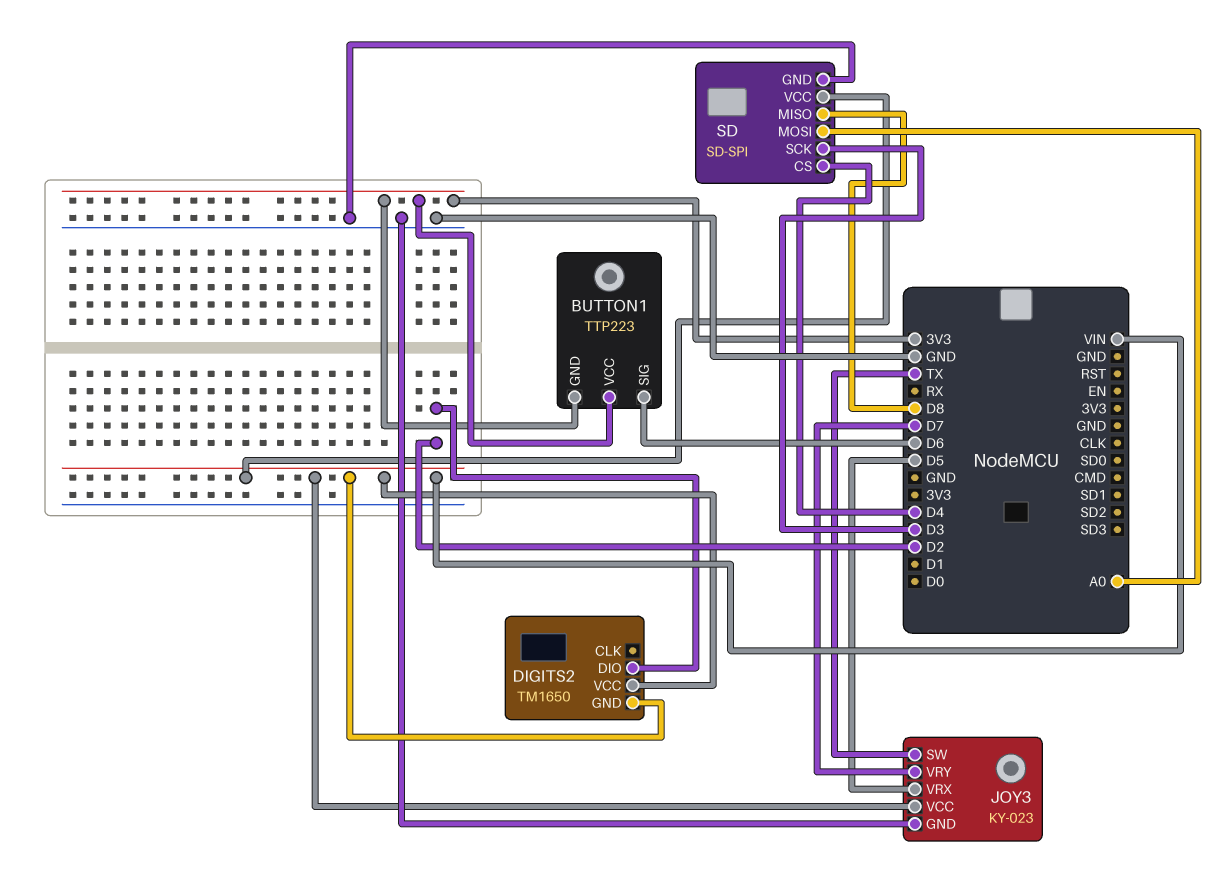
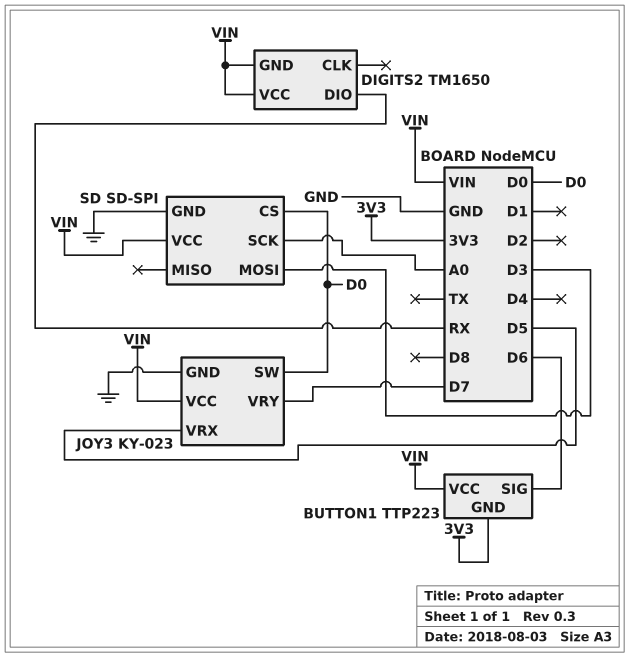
BUTTON1 pin VCC: 3V3 -> VIN
DIGITS2 pin DIO: D2 -> RX
JOY3 pin SW: TX -> D0
SD pin CS: D4 -> D0
SD pin MISO: D8 -> none
SD pin MOSI: A0 -> D3
SD pin SCK: D3 -> A0

